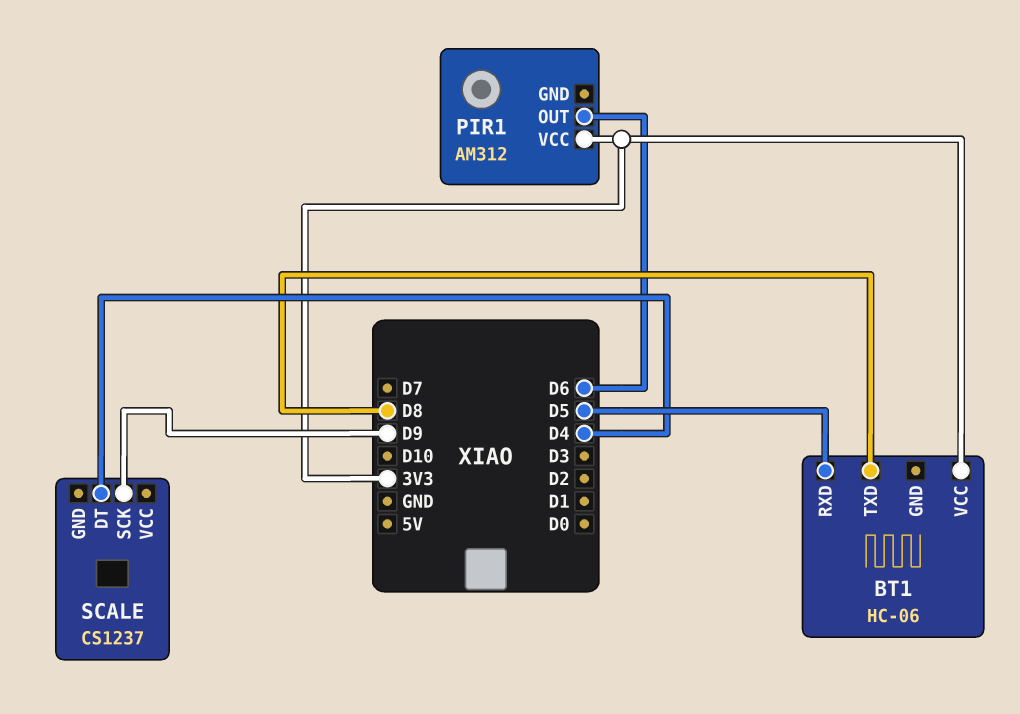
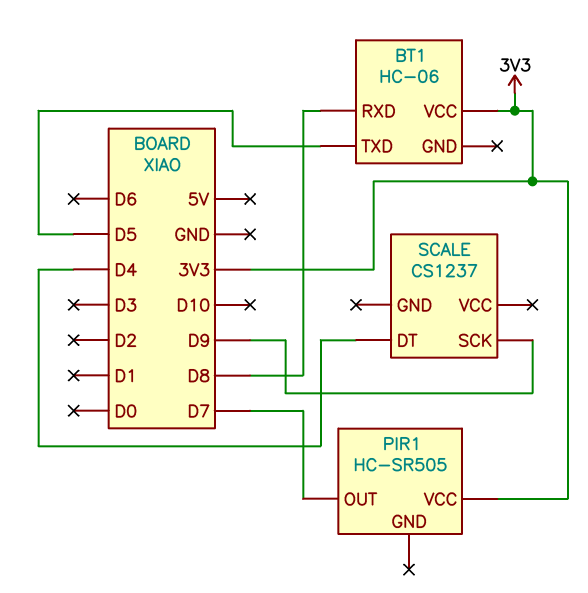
BT1 pin RXD: D5 -> D8
BT1 pin TXD: D8 -> D5
PIR1: AM312 -> HC-SR505
PIR1 pin OUT: D6 -> D7

